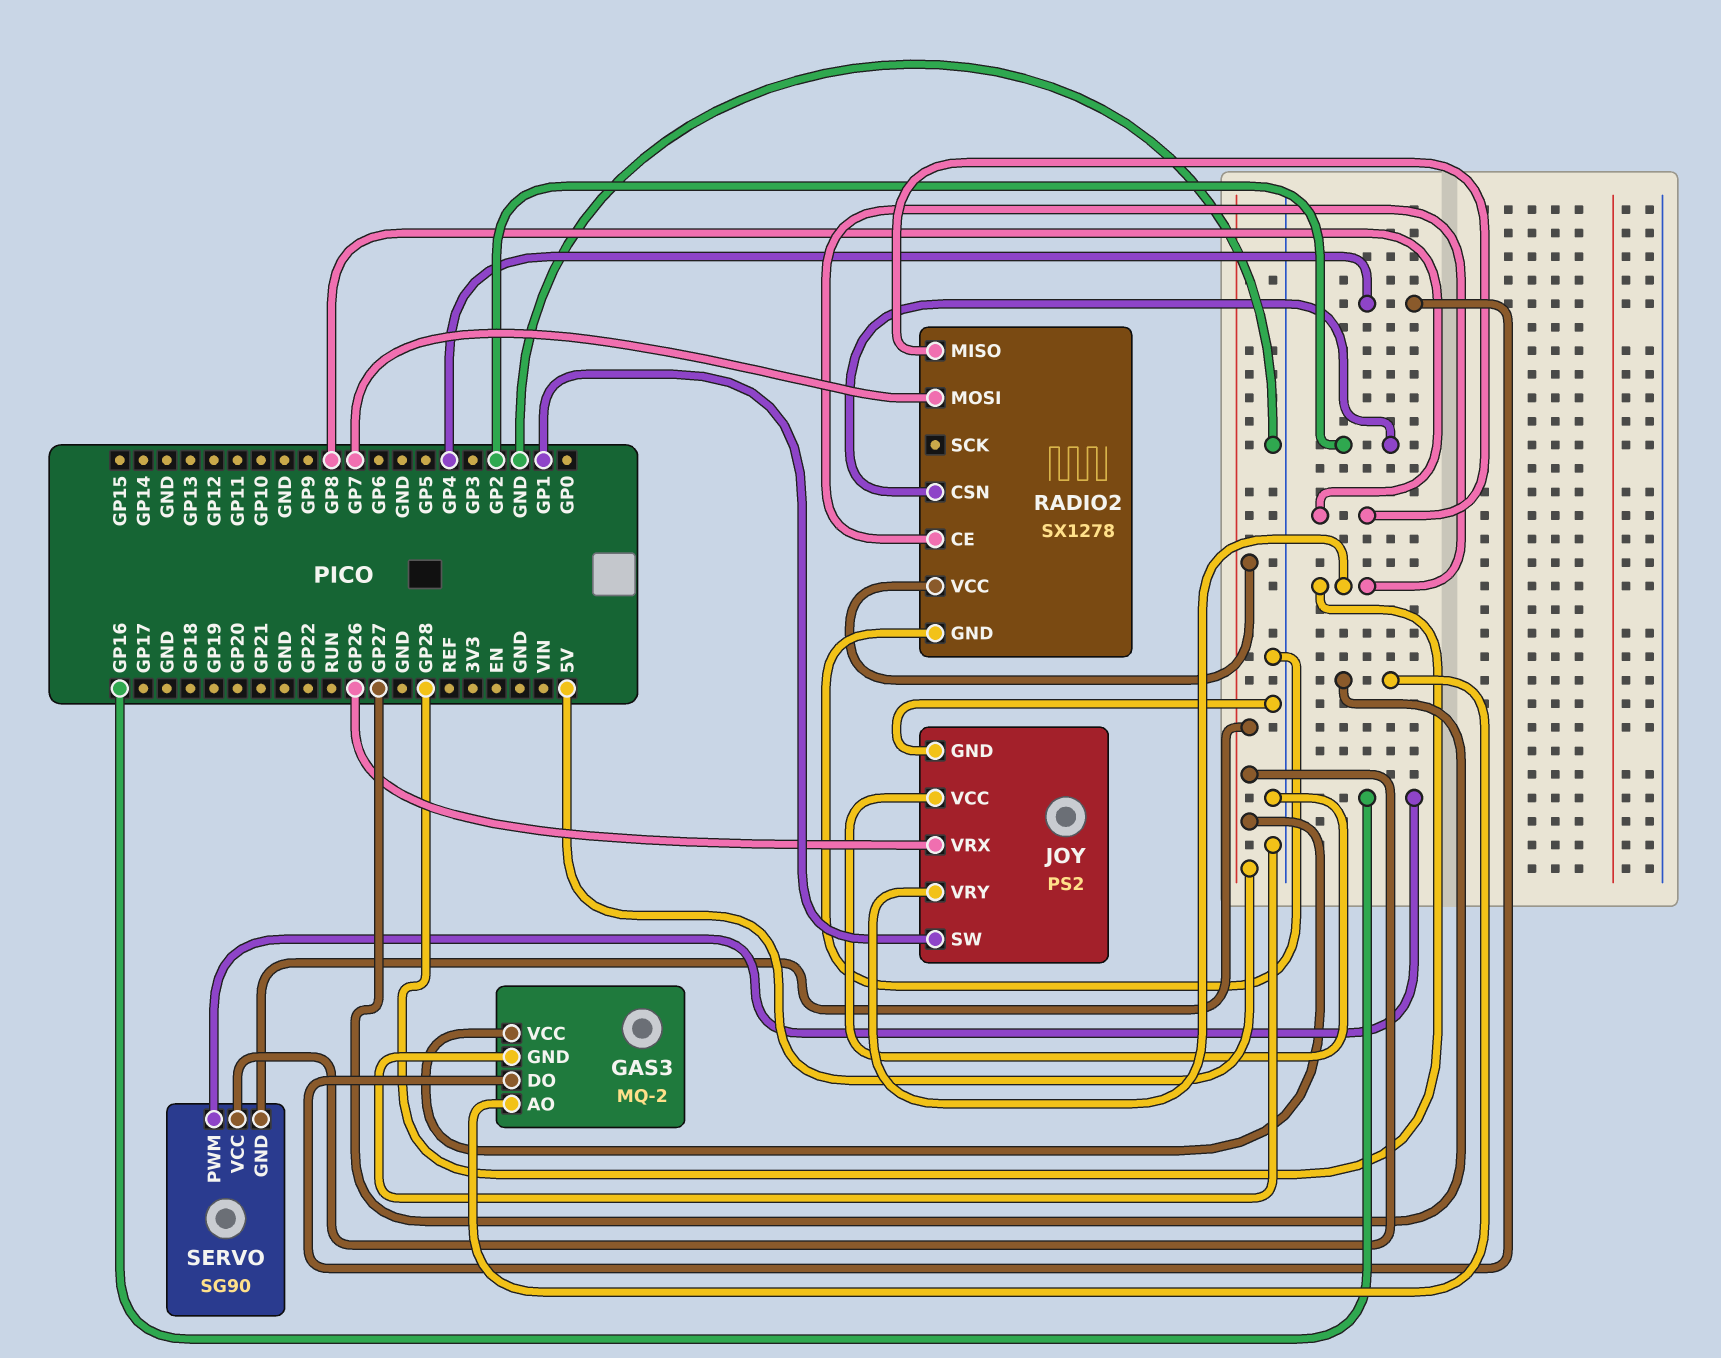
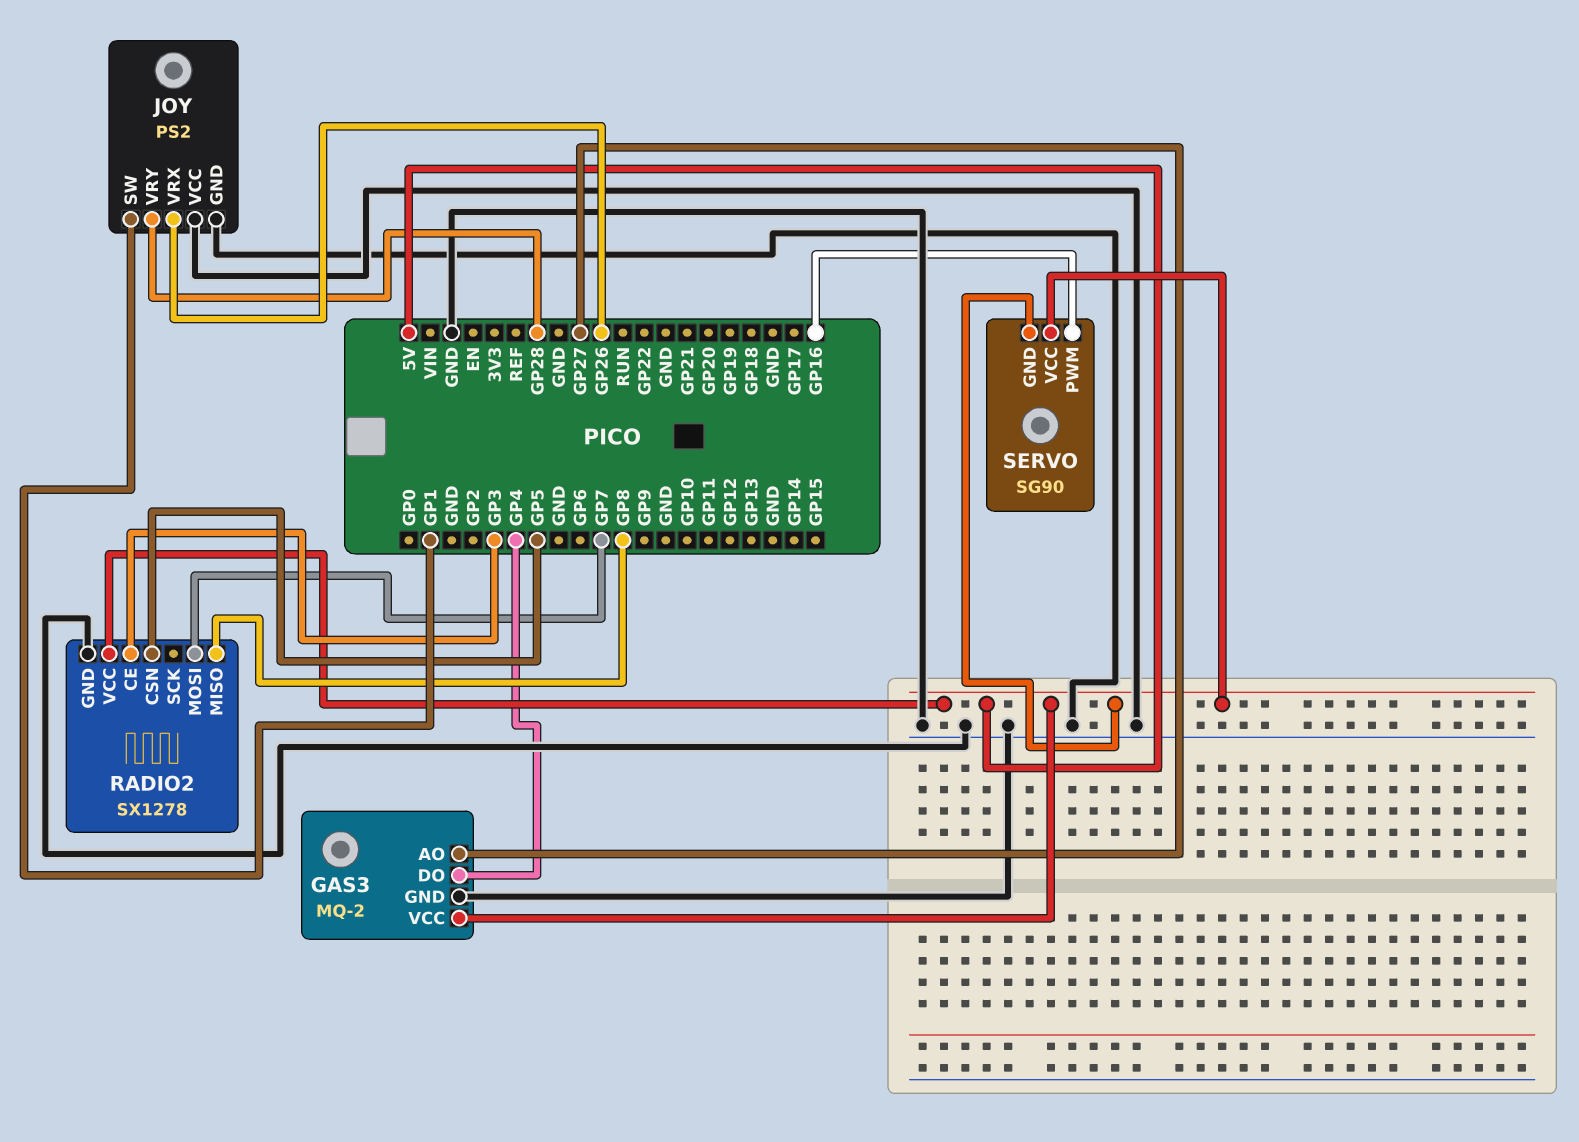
RADIO2 pin CE: GP28 -> GP3
RADIO2 pin CSN: GP2 -> GP5

